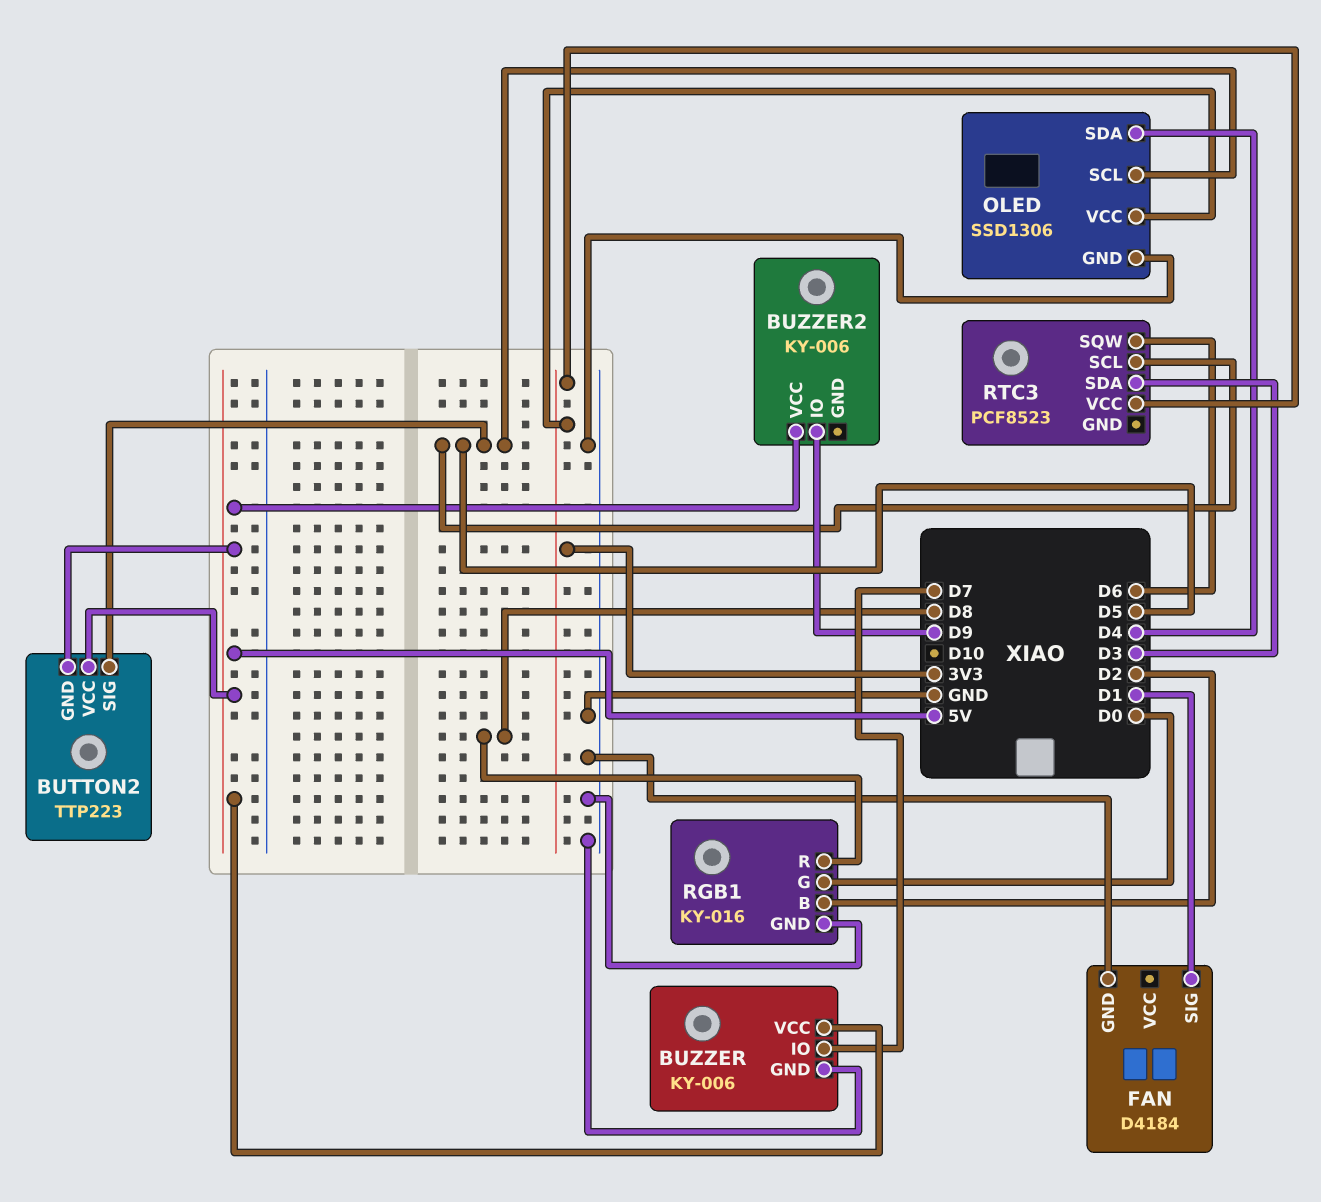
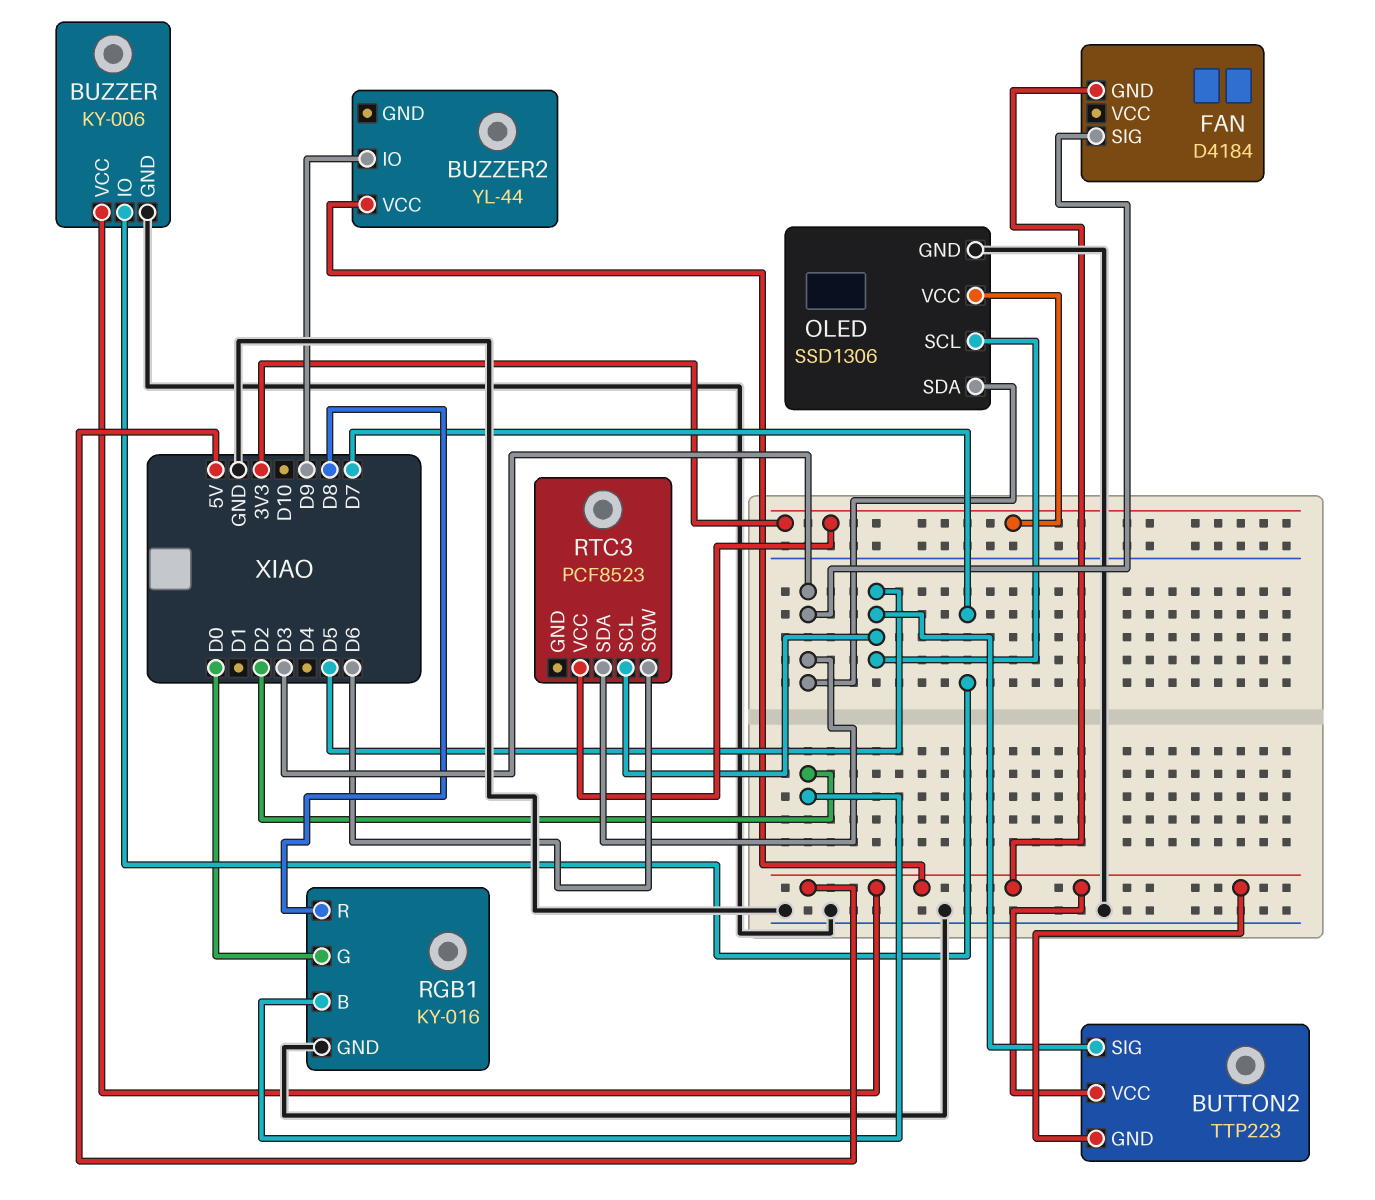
BUZZER2: KY-006 -> YL-44
FAN pin GND: GND -> 5V
FAN pin SIG: D1 -> D3
OLED pin SDA: D4 -> D3

